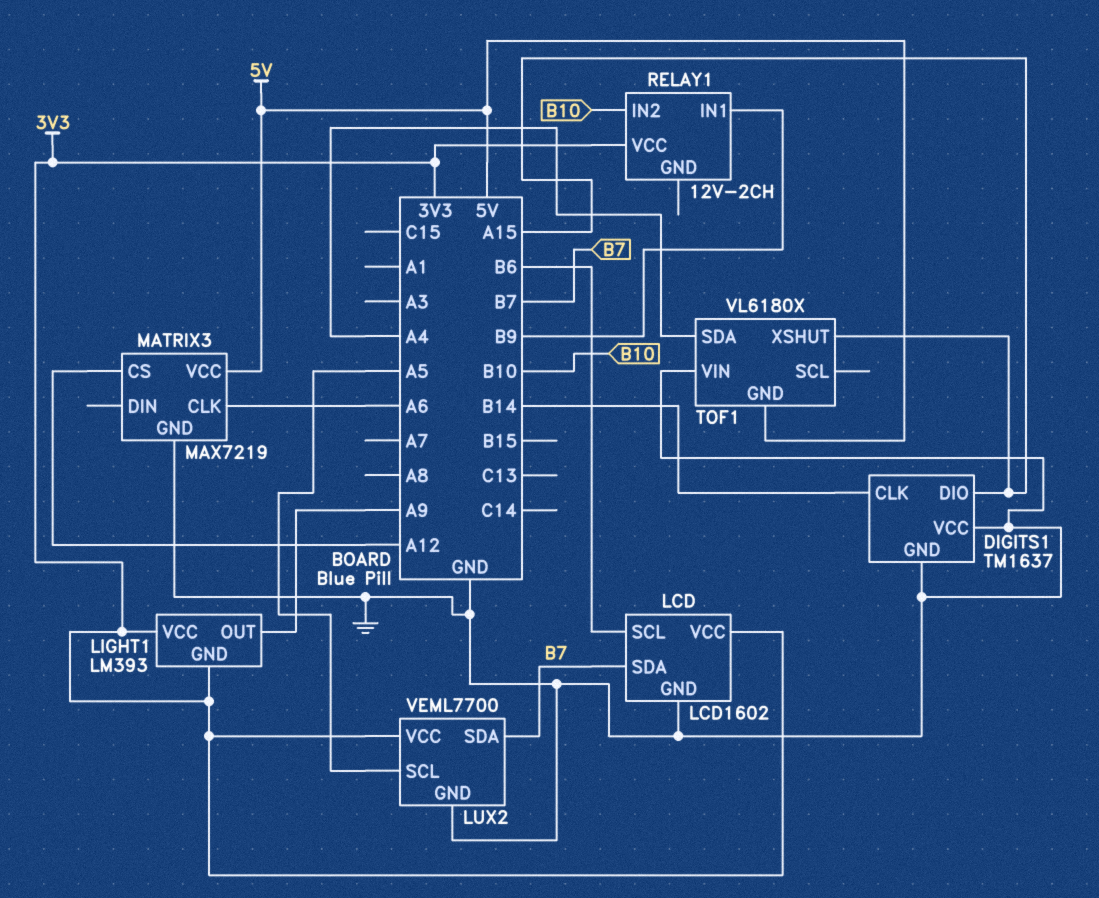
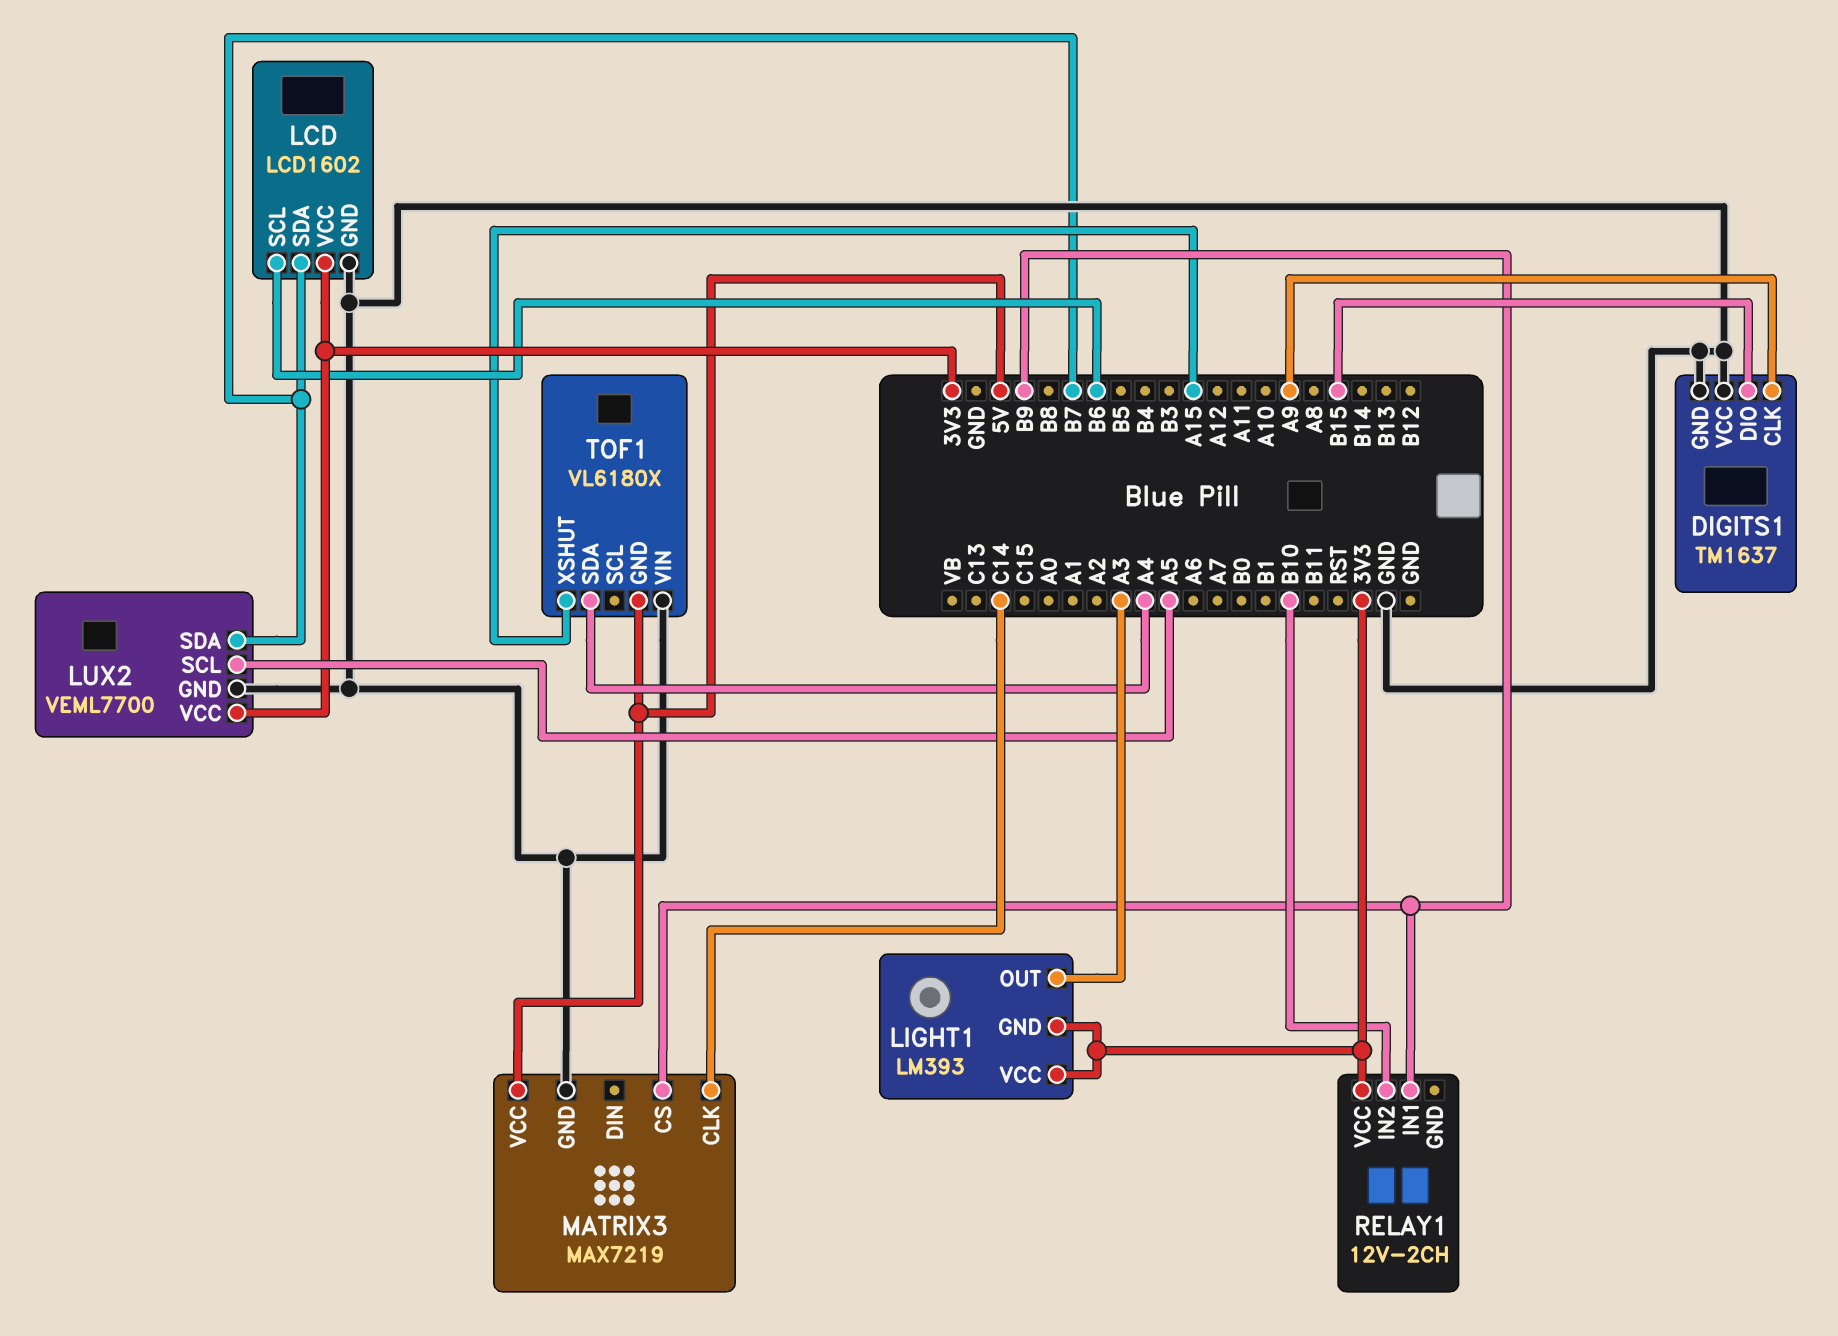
DIGITS1 pin CLK: B14 -> A9
DIGITS1 pin DIO: A15 -> B15
LIGHT1 pin OUT: A9 -> A3
MATRIX3 pin CLK: A6 -> C14
MATRIX3 pin CS: A12 -> B9

